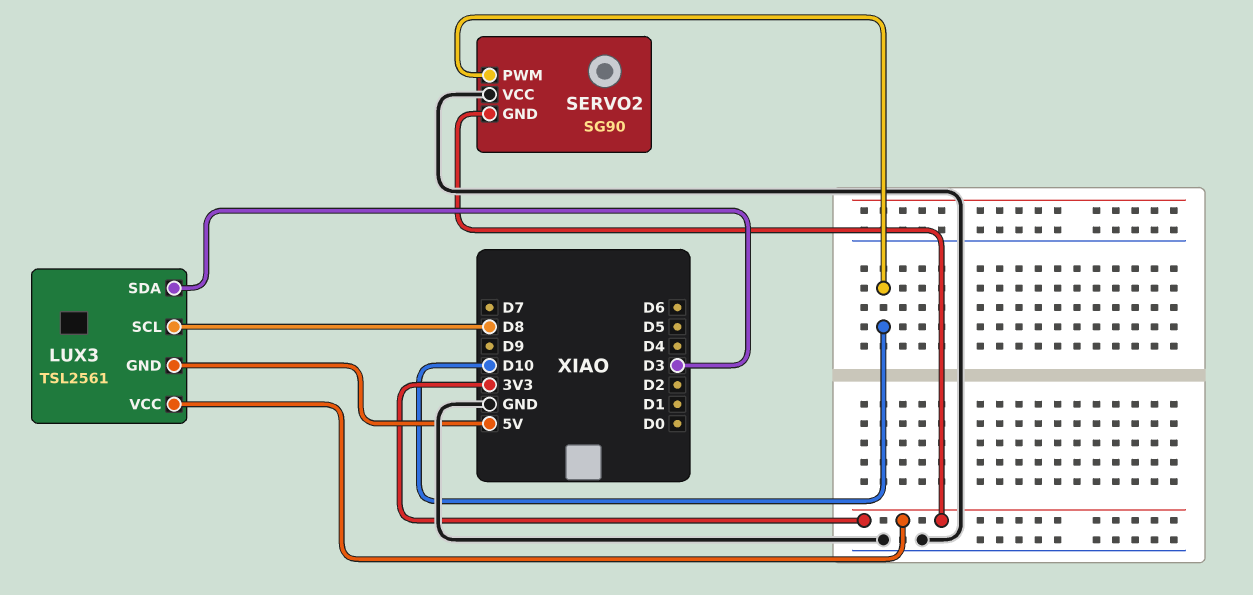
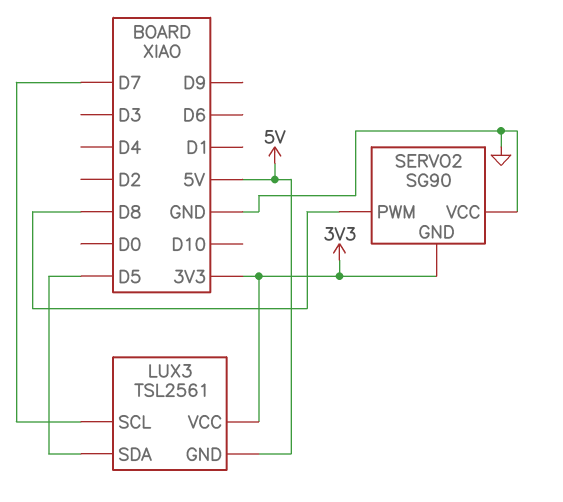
LUX3 pin SCL: D8 -> D7
LUX3 pin SDA: D3 -> D5
SERVO2 pin PWM: D10 -> D8

